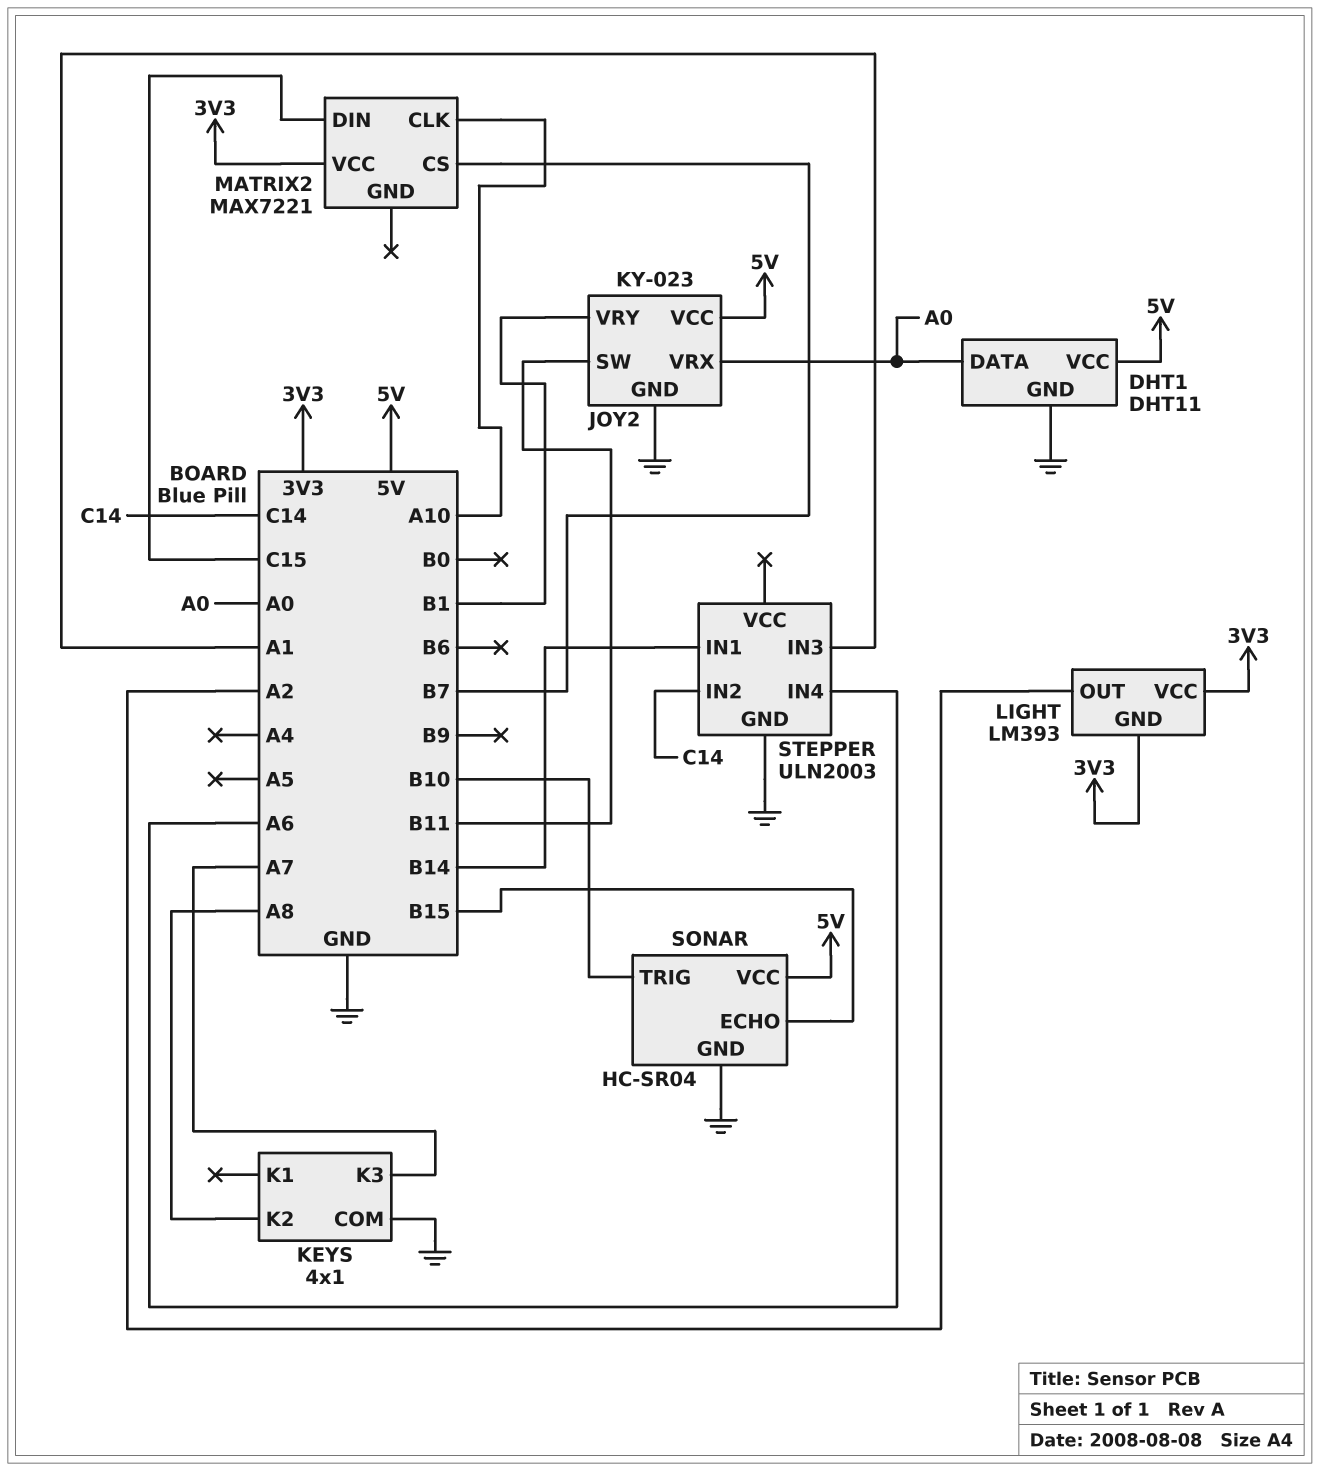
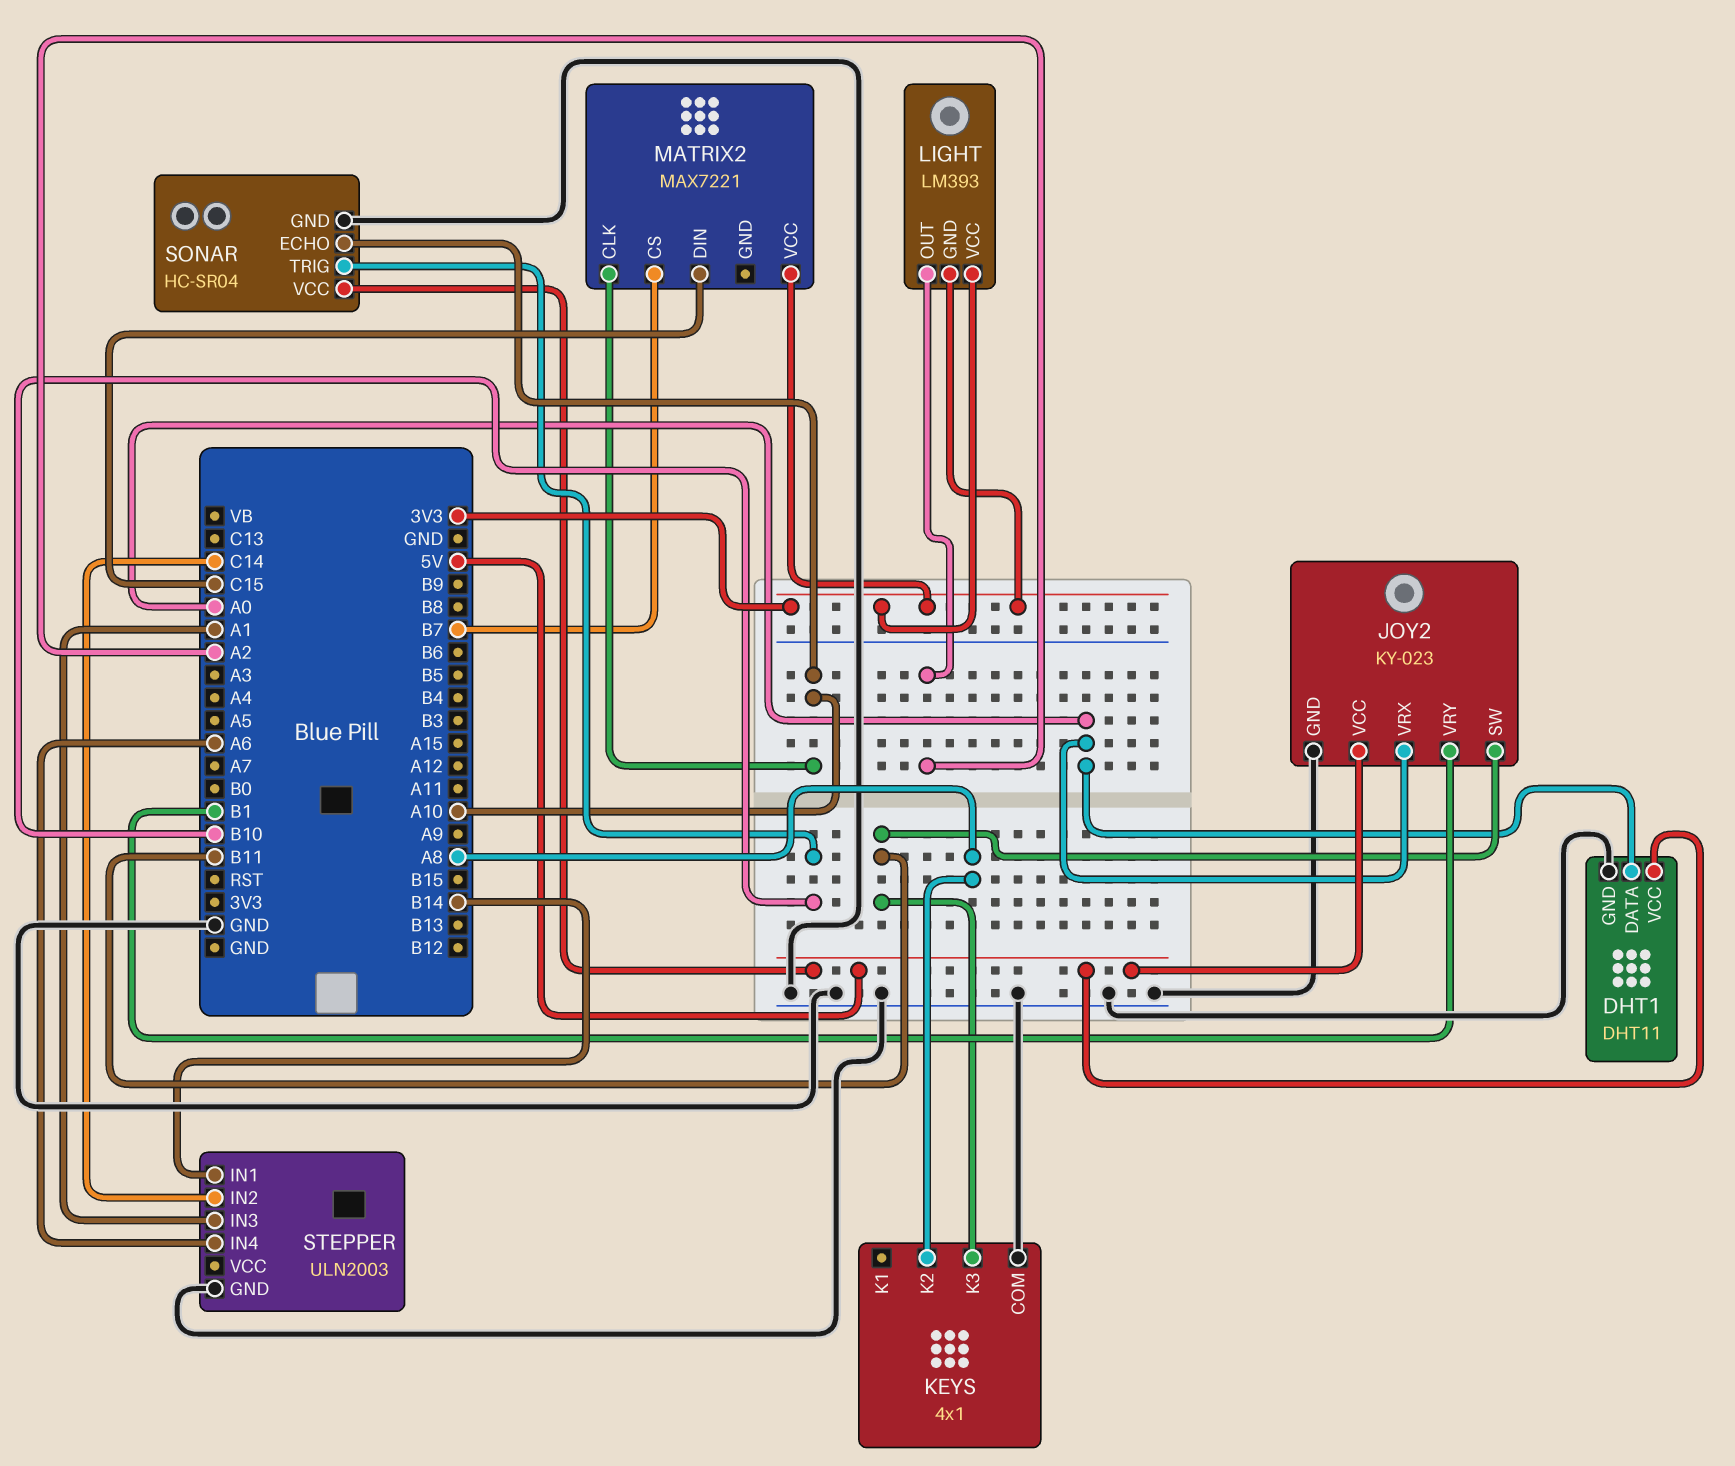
KEYS pin K3: A7 -> B11
SONAR pin ECHO: B15 -> A10

